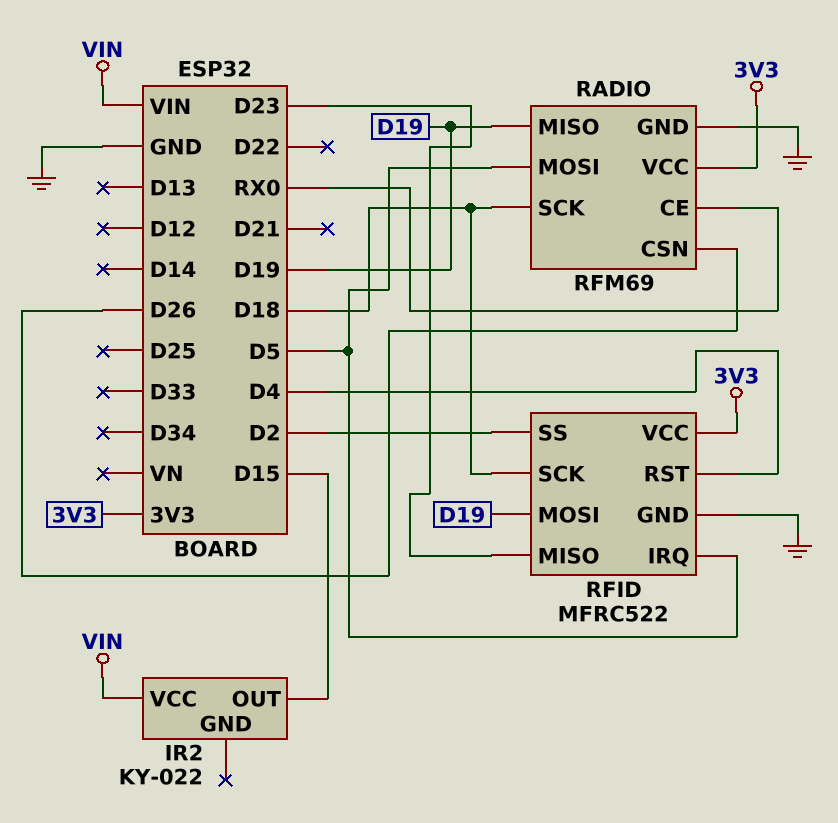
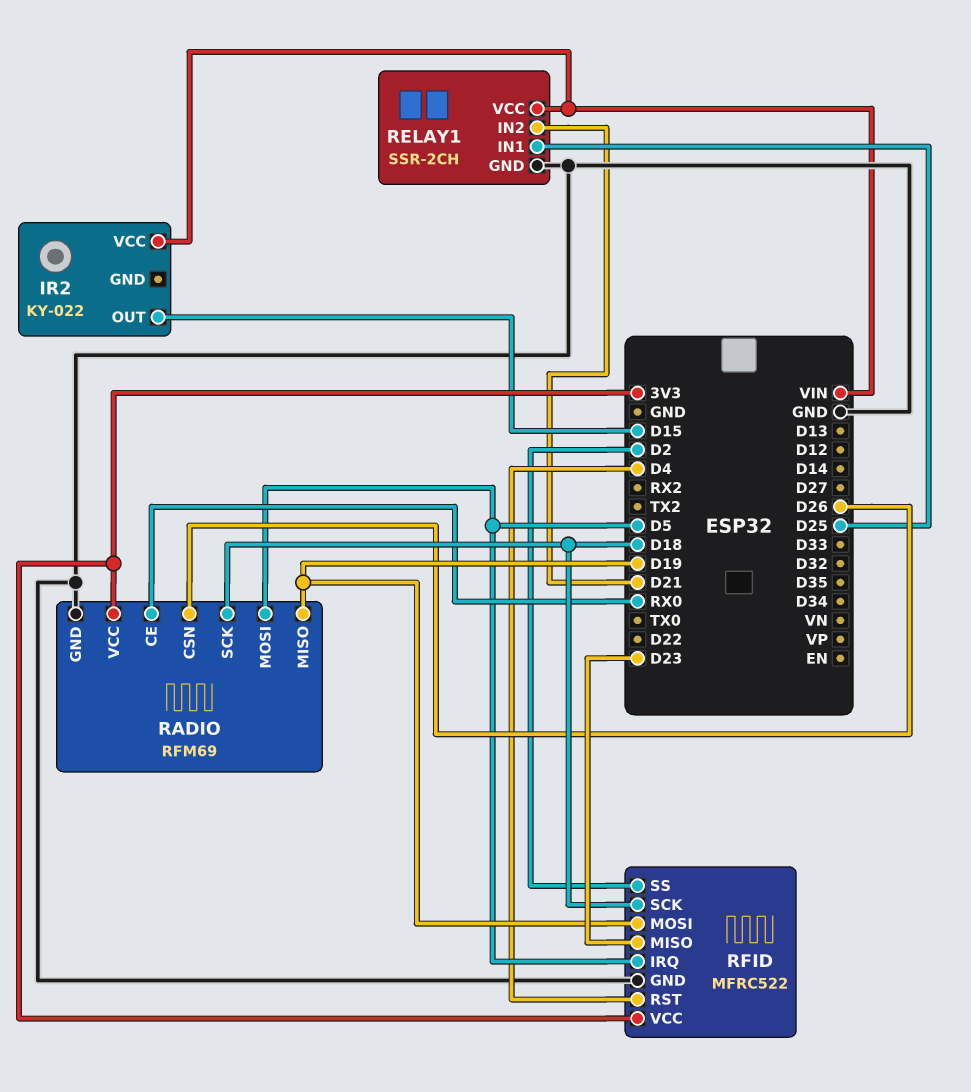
RELAY1: none -> SSR-2CH
RELAY1 pin GND: none -> GND
RELAY1 pin IN1: none -> D25
RELAY1 pin IN2: none -> D21
RELAY1 pin VCC: none -> VIN

